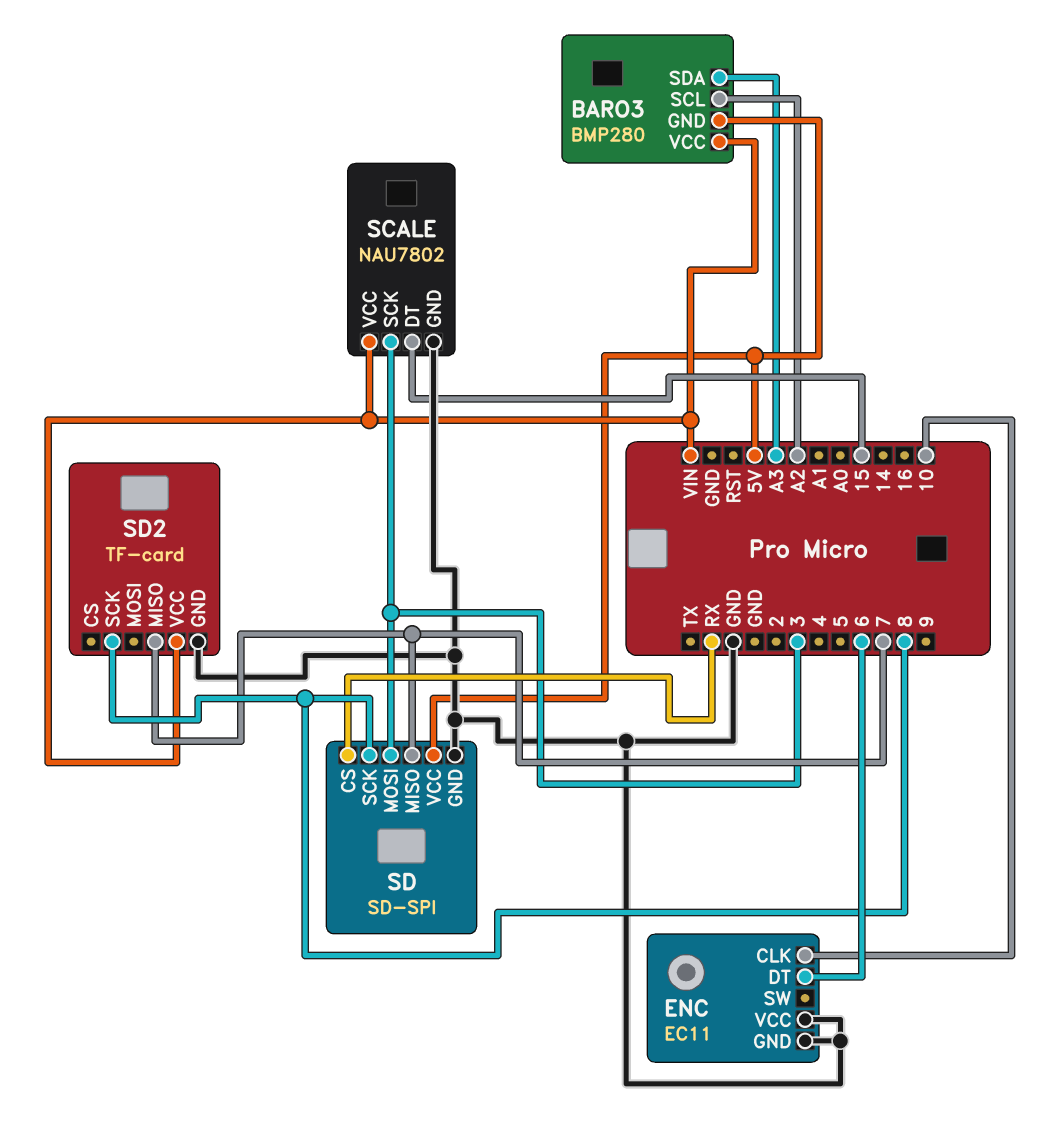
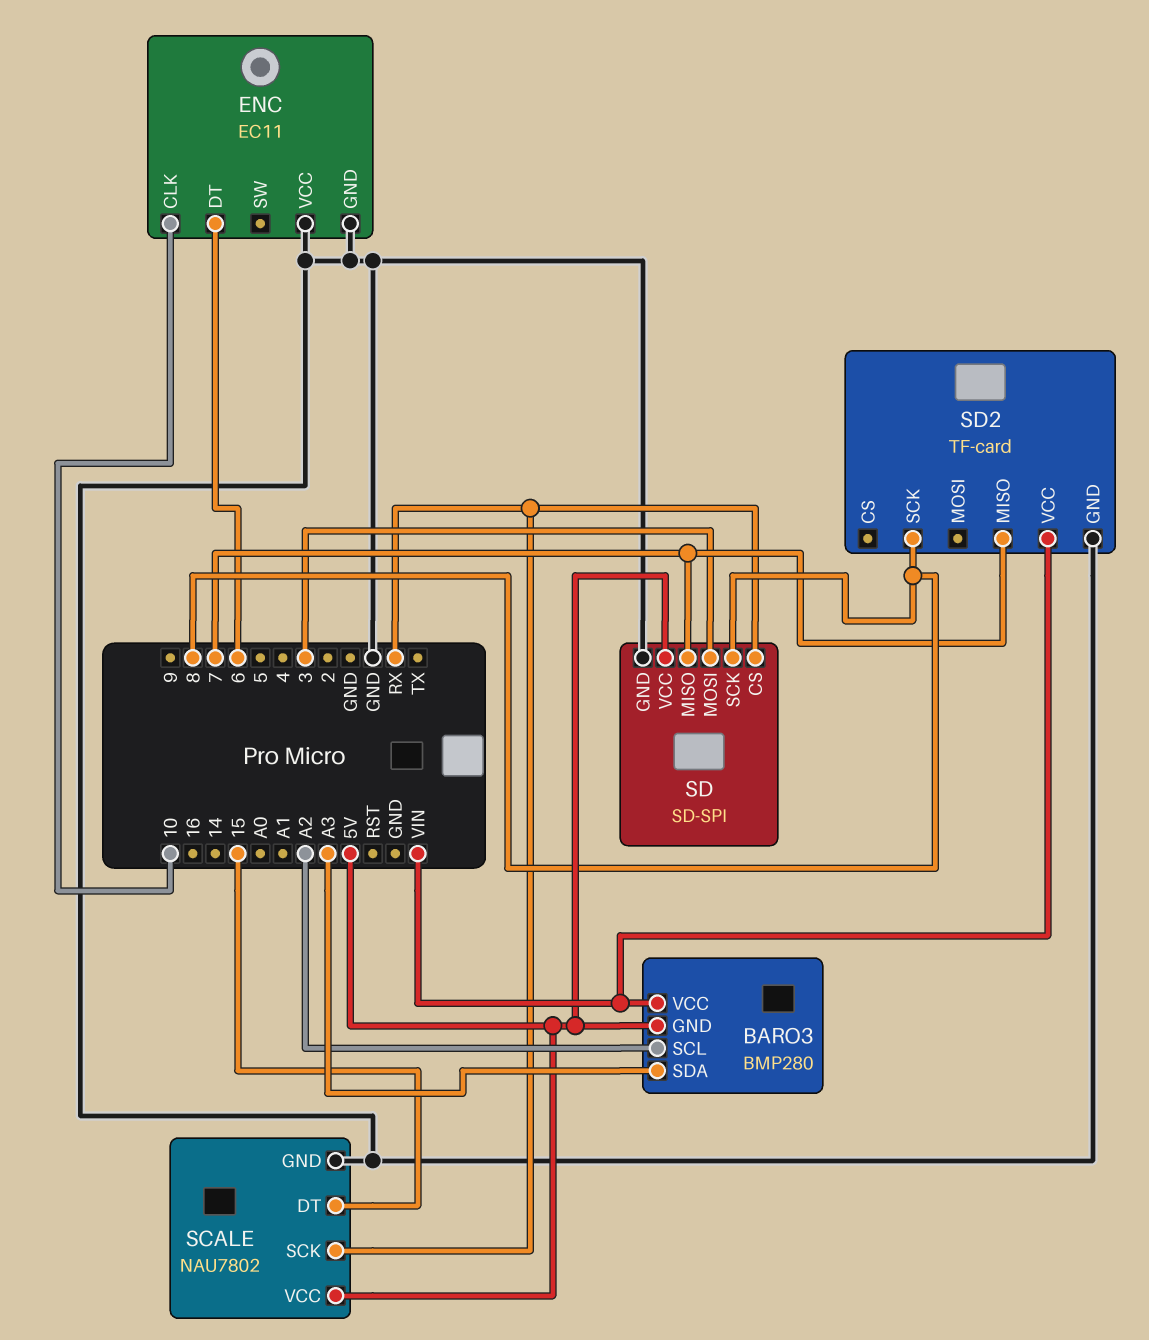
SCALE pin SCK: 3 -> RX
SCALE pin VCC: VIN -> 5V

